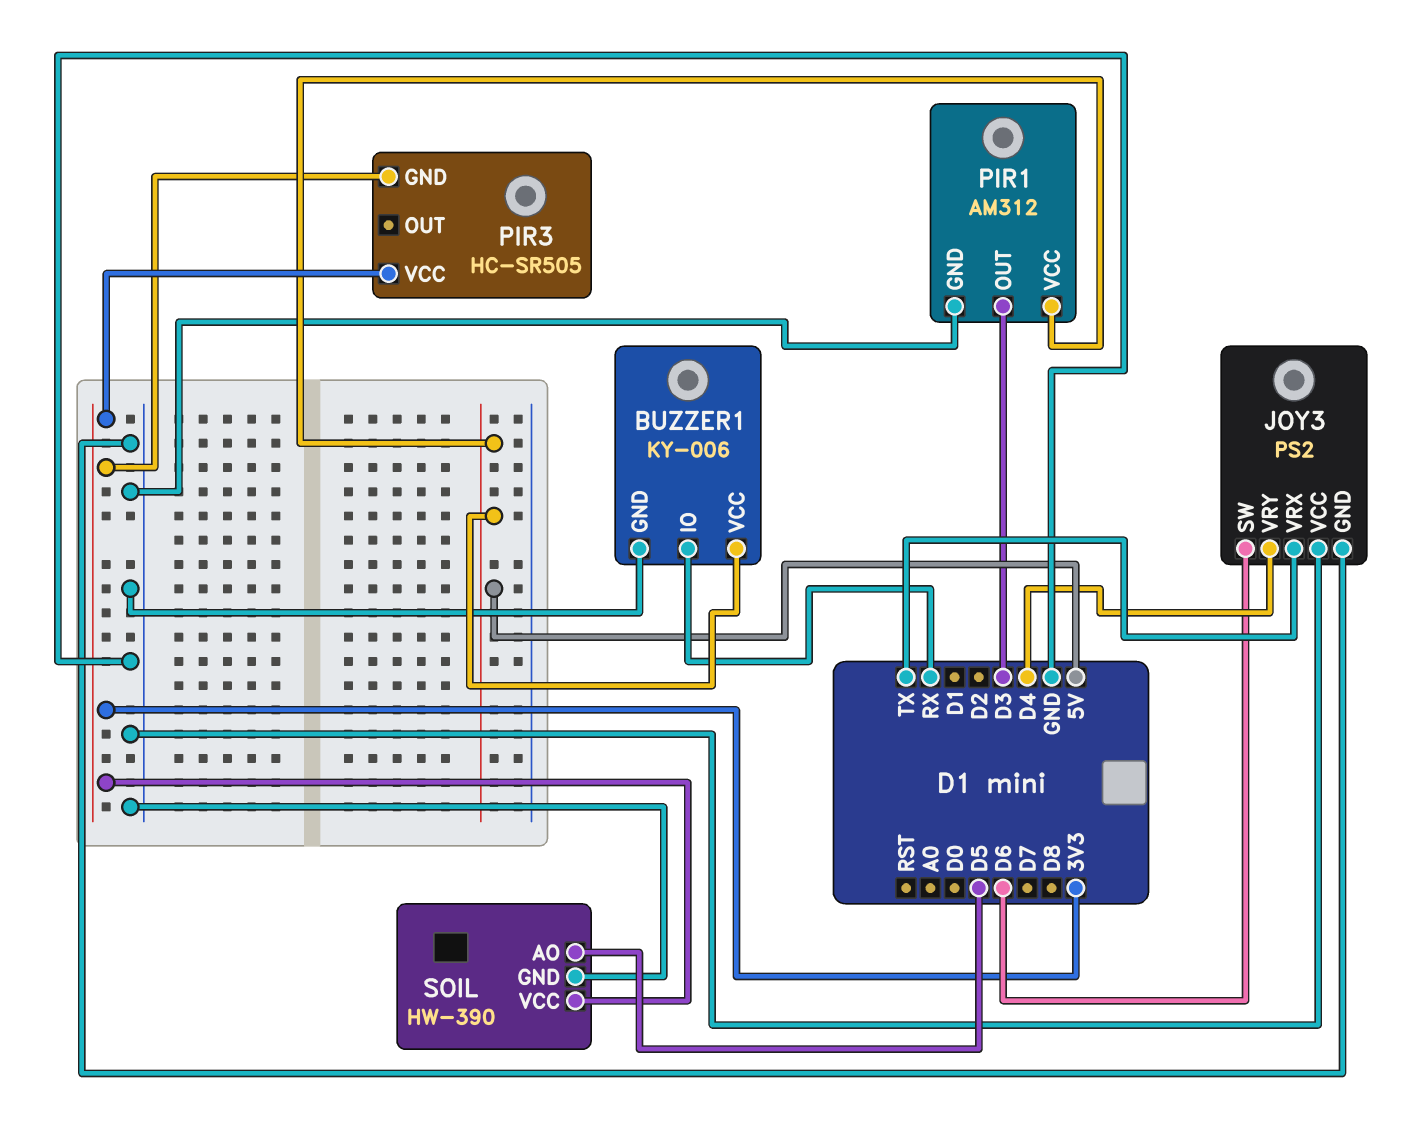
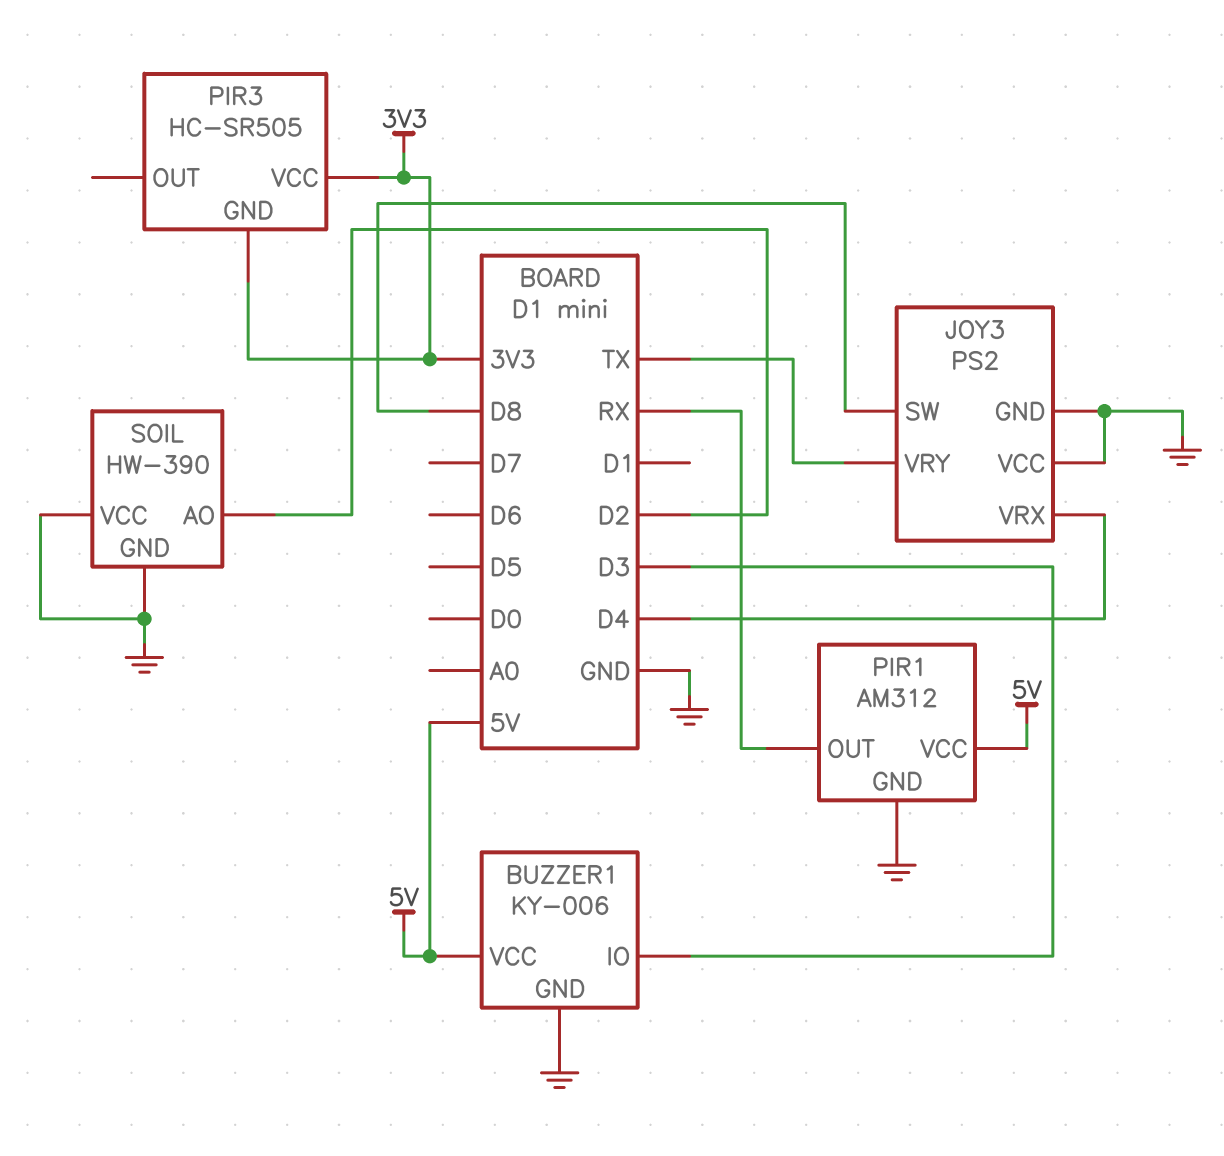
BUZZER1 pin IO: RX -> D3
JOY3 pin SW: D6 -> D8
JOY3 pin VRX: TX -> D4
JOY3 pin VRY: D4 -> TX
PIR1 pin OUT: D3 -> RX
SOIL pin AO: D5 -> D2
SOIL pin VCC: 3V3 -> GND

